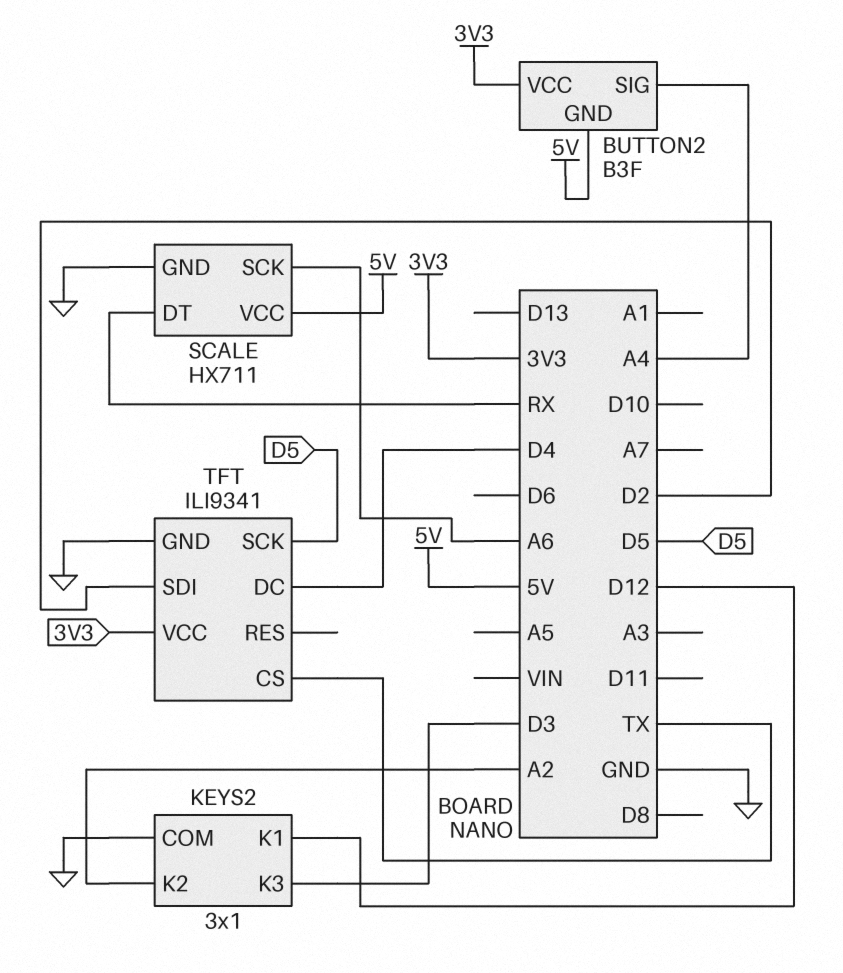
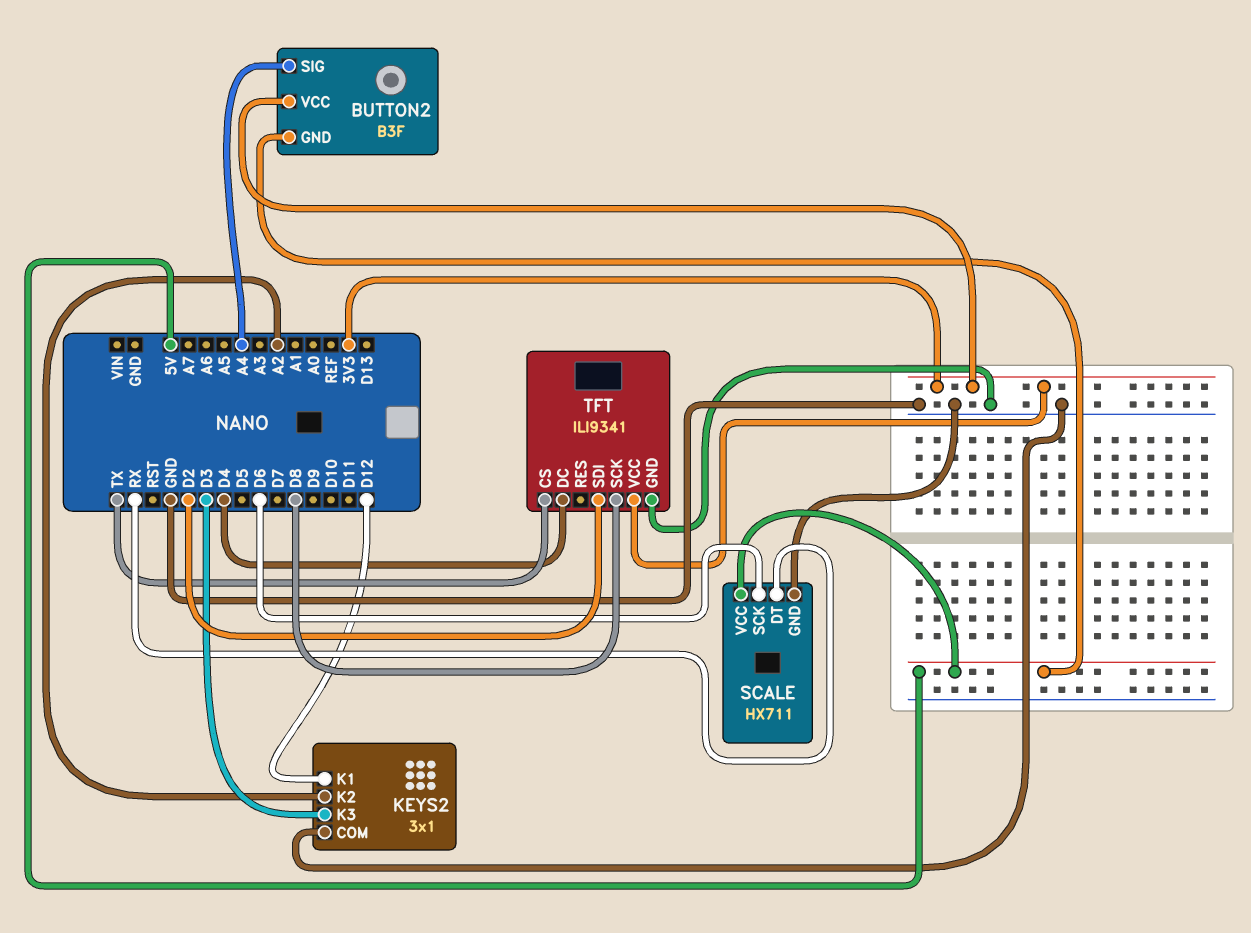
SCALE pin SCK: A6 -> D6
TFT pin SCK: D5 -> D8

